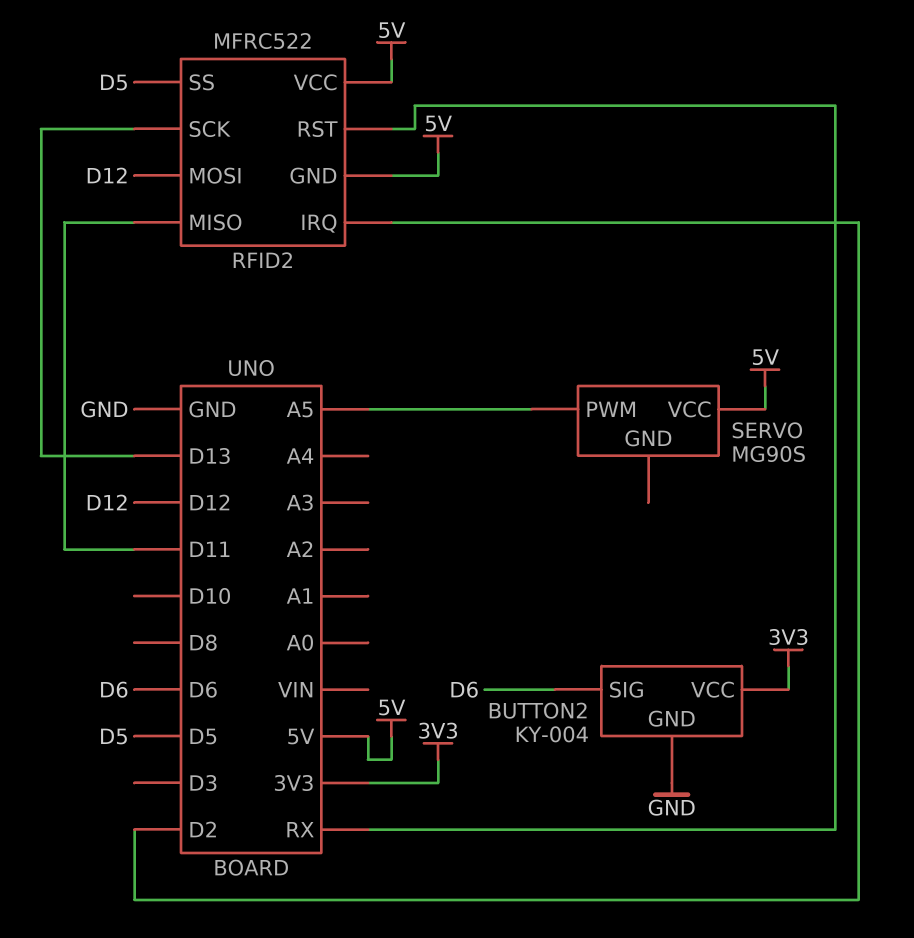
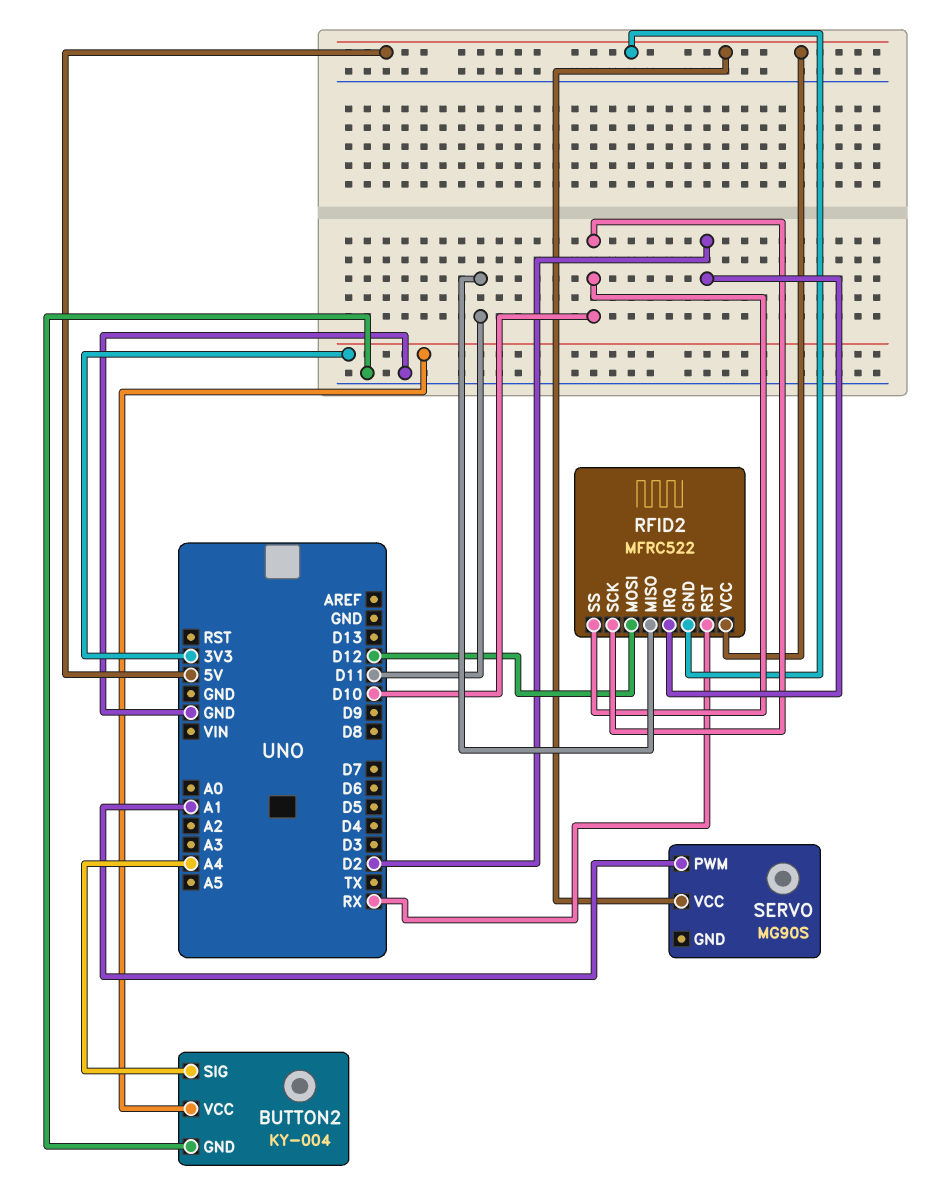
BUTTON2 pin SIG: D6 -> A4
RFID2 pin SCK: D13 -> D10
RFID2 pin SS: D5 -> D10
SERVO pin PWM: A5 -> A1

